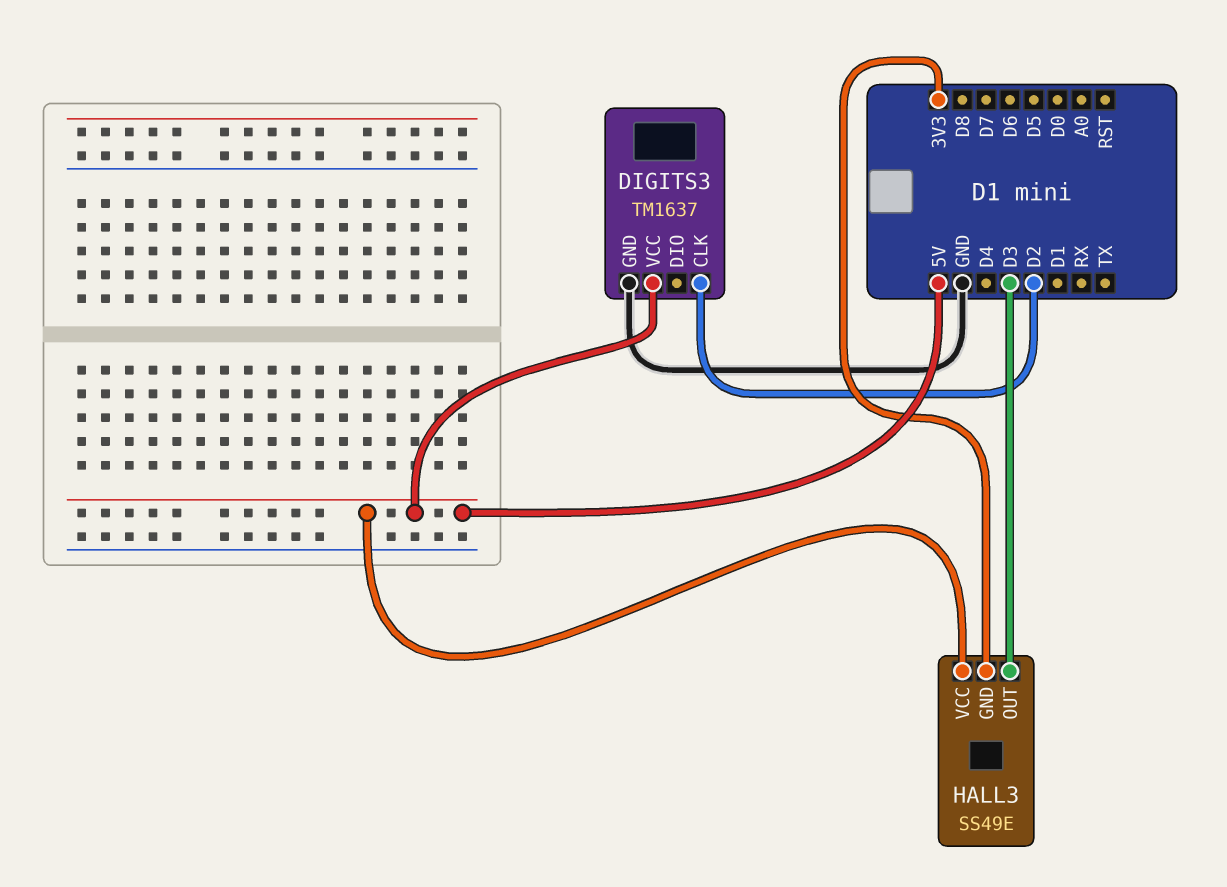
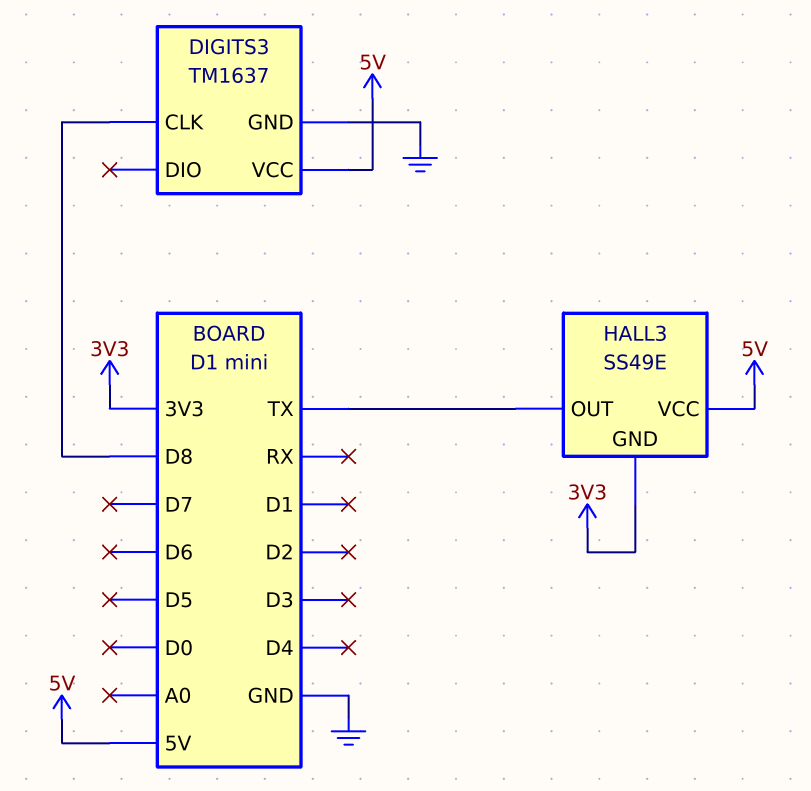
DIGITS3 pin CLK: D2 -> D8
HALL3 pin OUT: D3 -> TX

